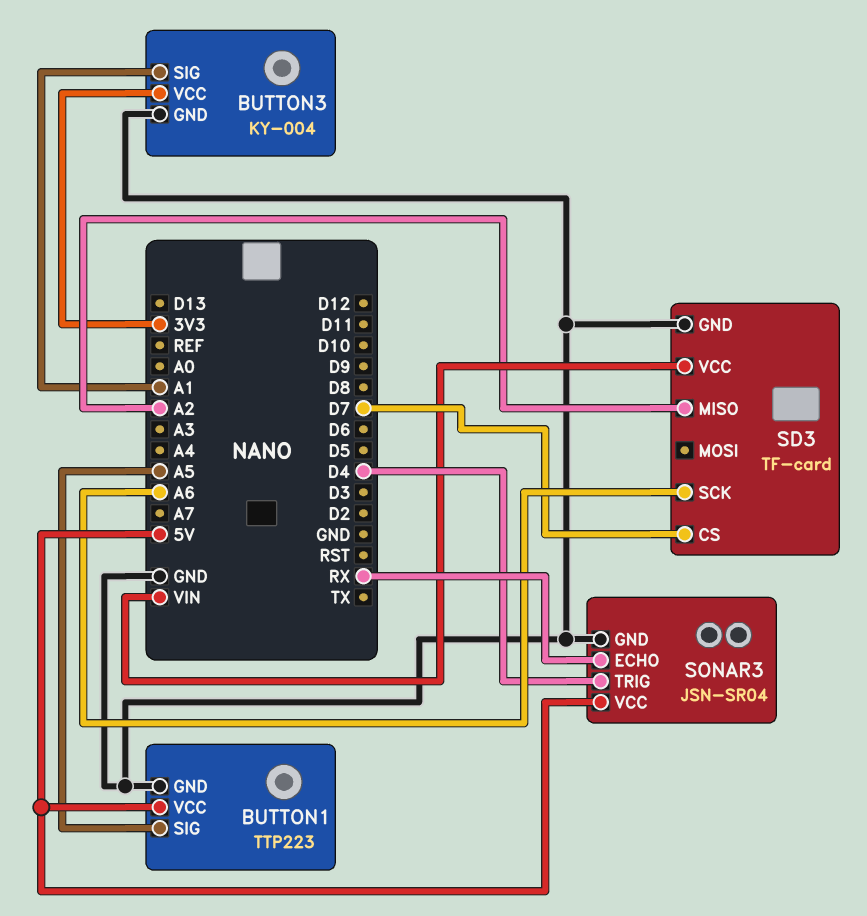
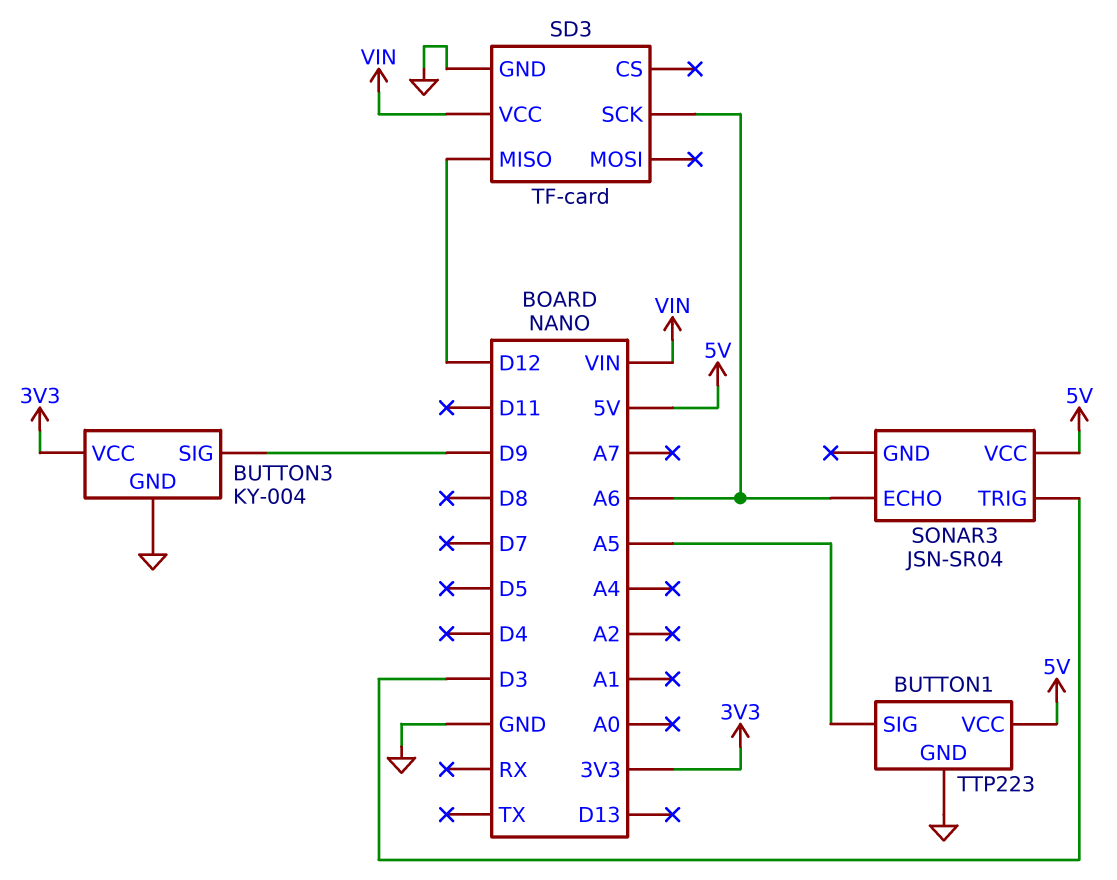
BUTTON3 pin SIG: A1 -> D9
SD3 pin CS: D7 -> none
SD3 pin MISO: A2 -> D12
SONAR3 pin ECHO: RX -> A6
SONAR3 pin GND: GND -> none
SONAR3 pin TRIG: D4 -> D3

